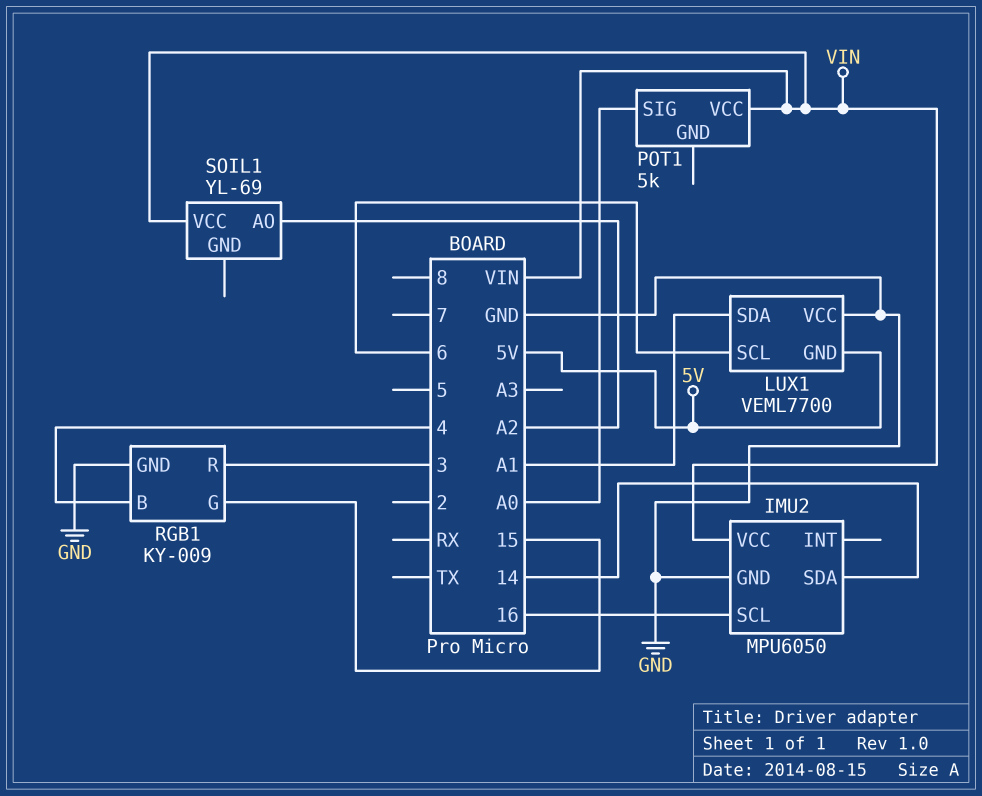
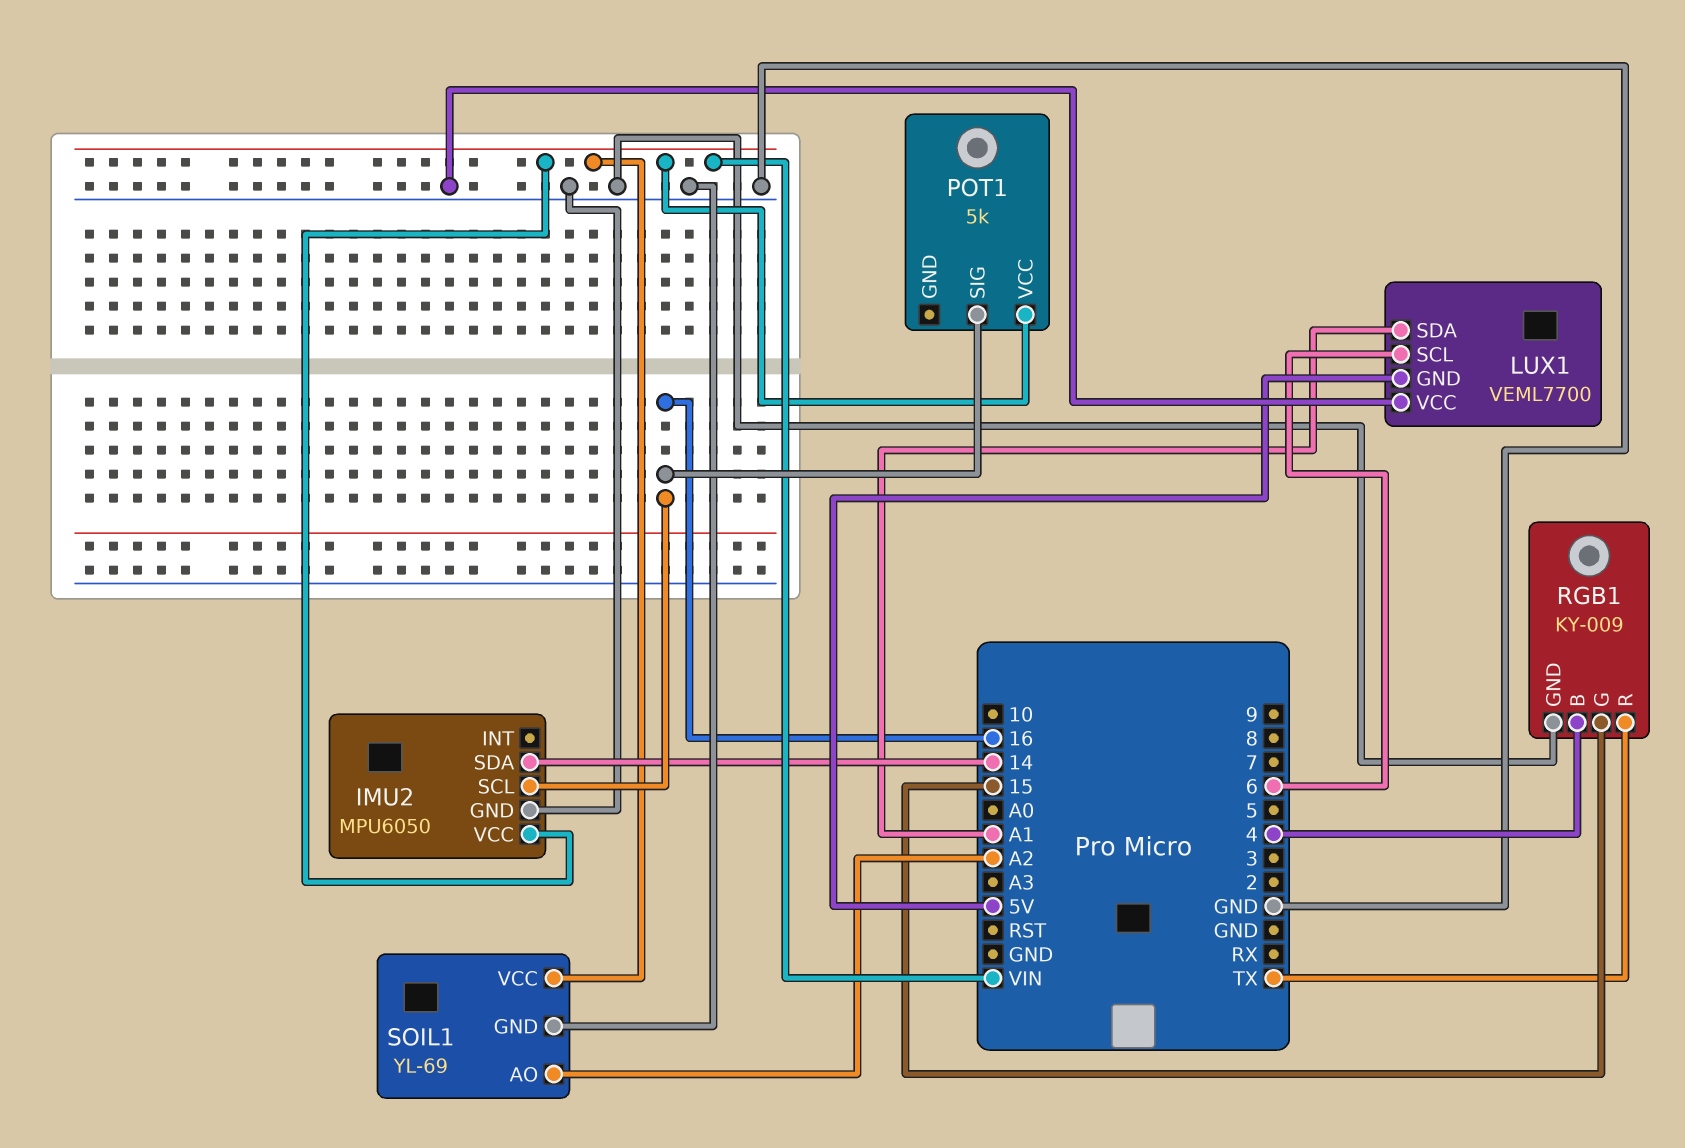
POT1 pin SIG: A0 -> 16
RGB1 pin R: 3 -> TX
SOIL1 pin GND: none -> GND

